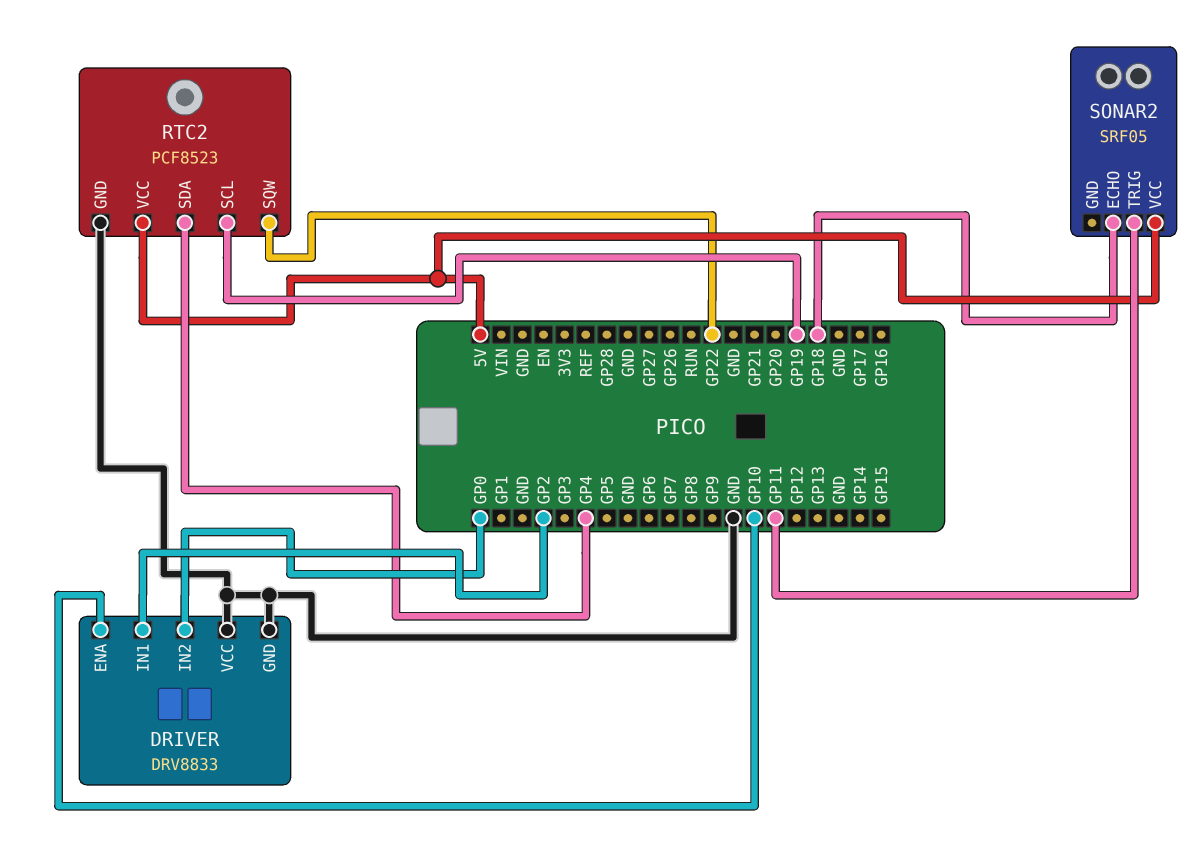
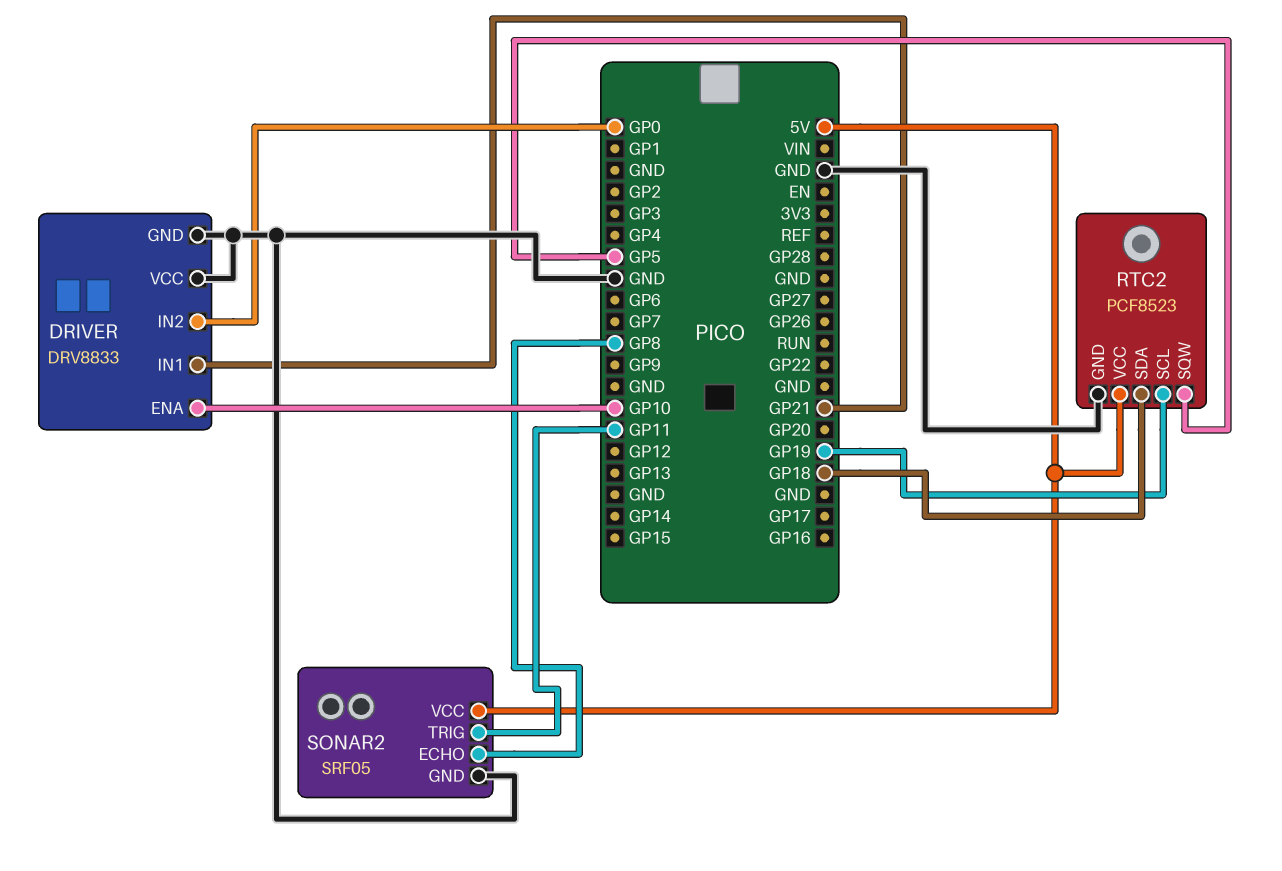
DRIVER pin IN1: GP2 -> GP21
RTC2 pin SDA: GP4 -> GP18
RTC2 pin SQW: GP22 -> GP5
SONAR2 pin ECHO: GP18 -> GP8
SONAR2 pin GND: none -> GND

